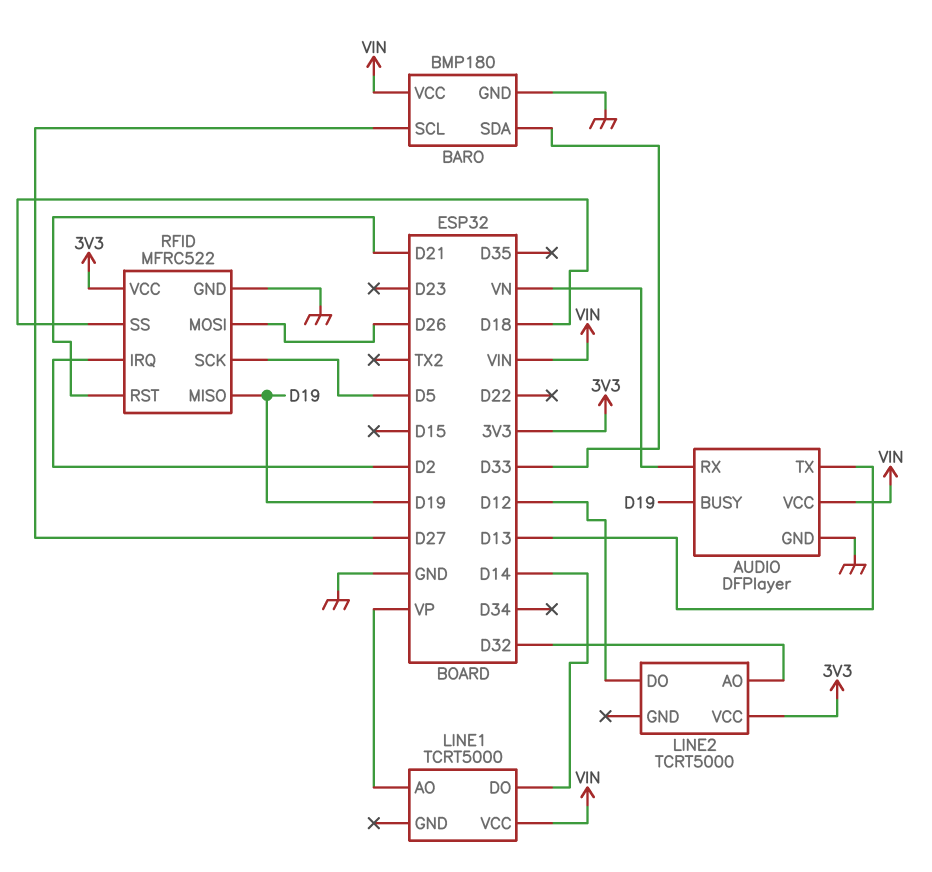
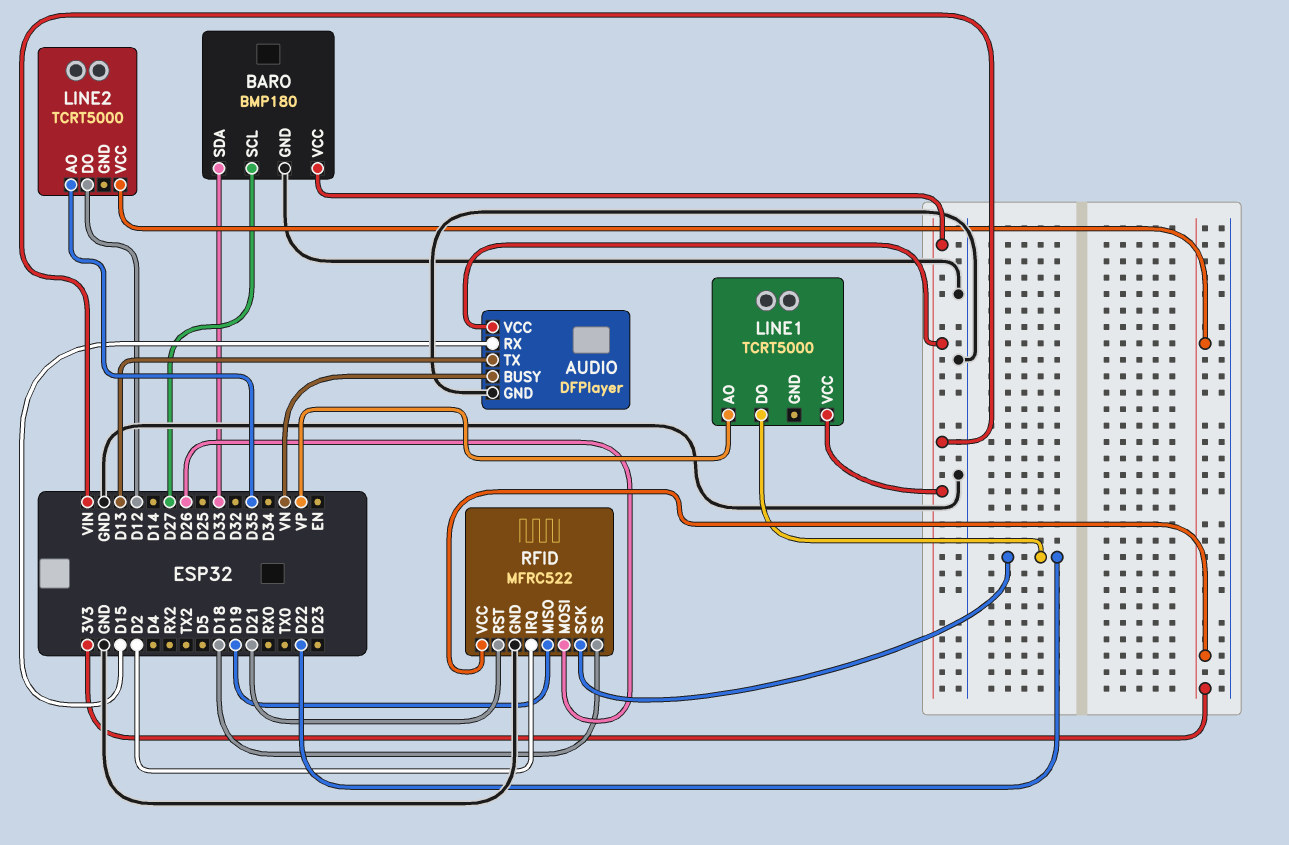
AUDIO pin BUSY: D19 -> VN
AUDIO pin RX: VN -> D15
LINE1 pin DO: D14 -> D22
LINE2 pin AO: D32 -> D35
RFID pin SCK: D5 -> D22

